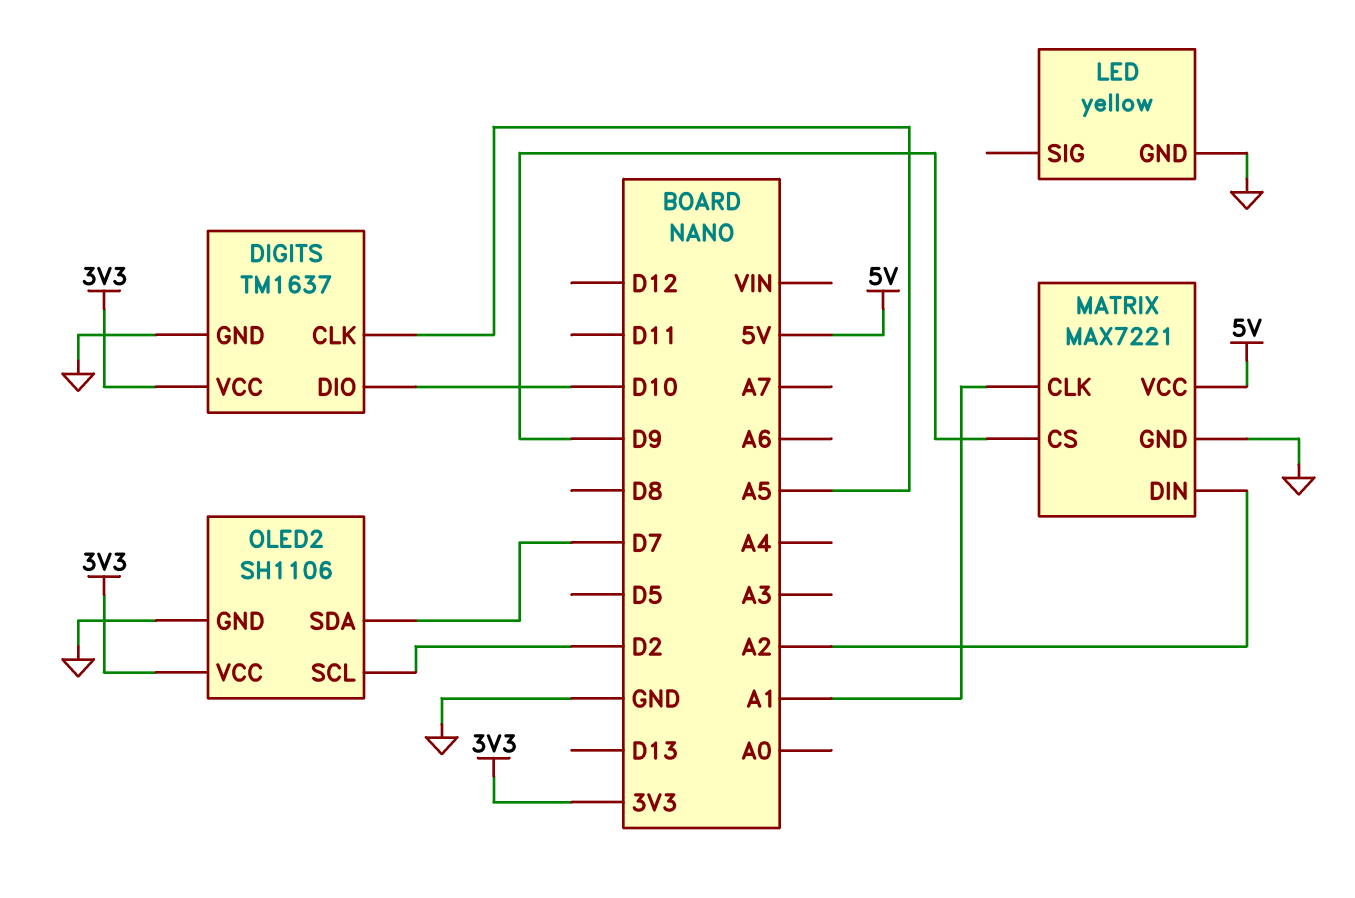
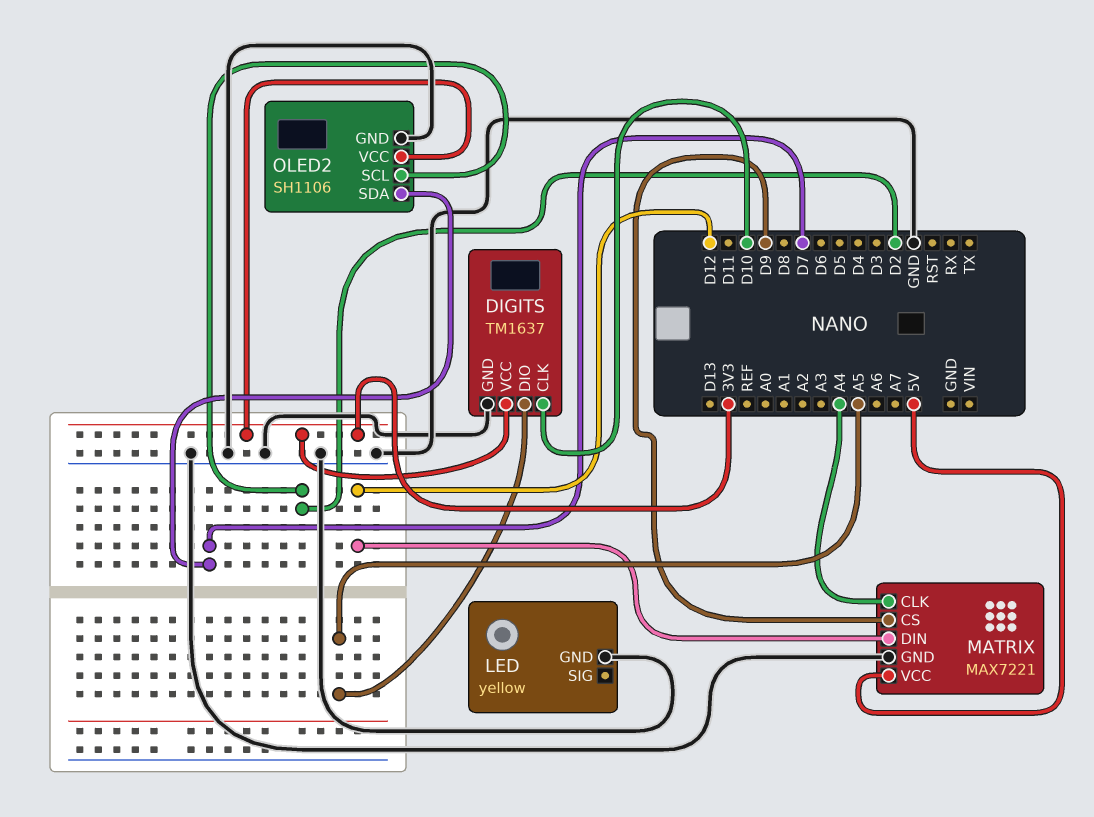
DIGITS pin CLK: A5 -> D10
DIGITS pin DIO: D10 -> A5
MATRIX pin CLK: A1 -> A4
MATRIX pin DIN: A2 -> D12

